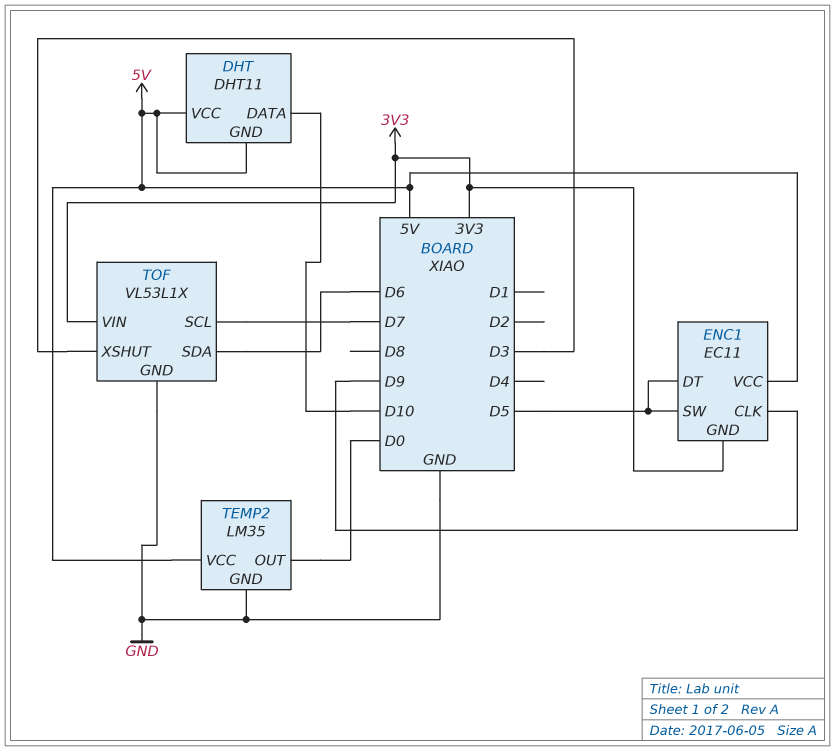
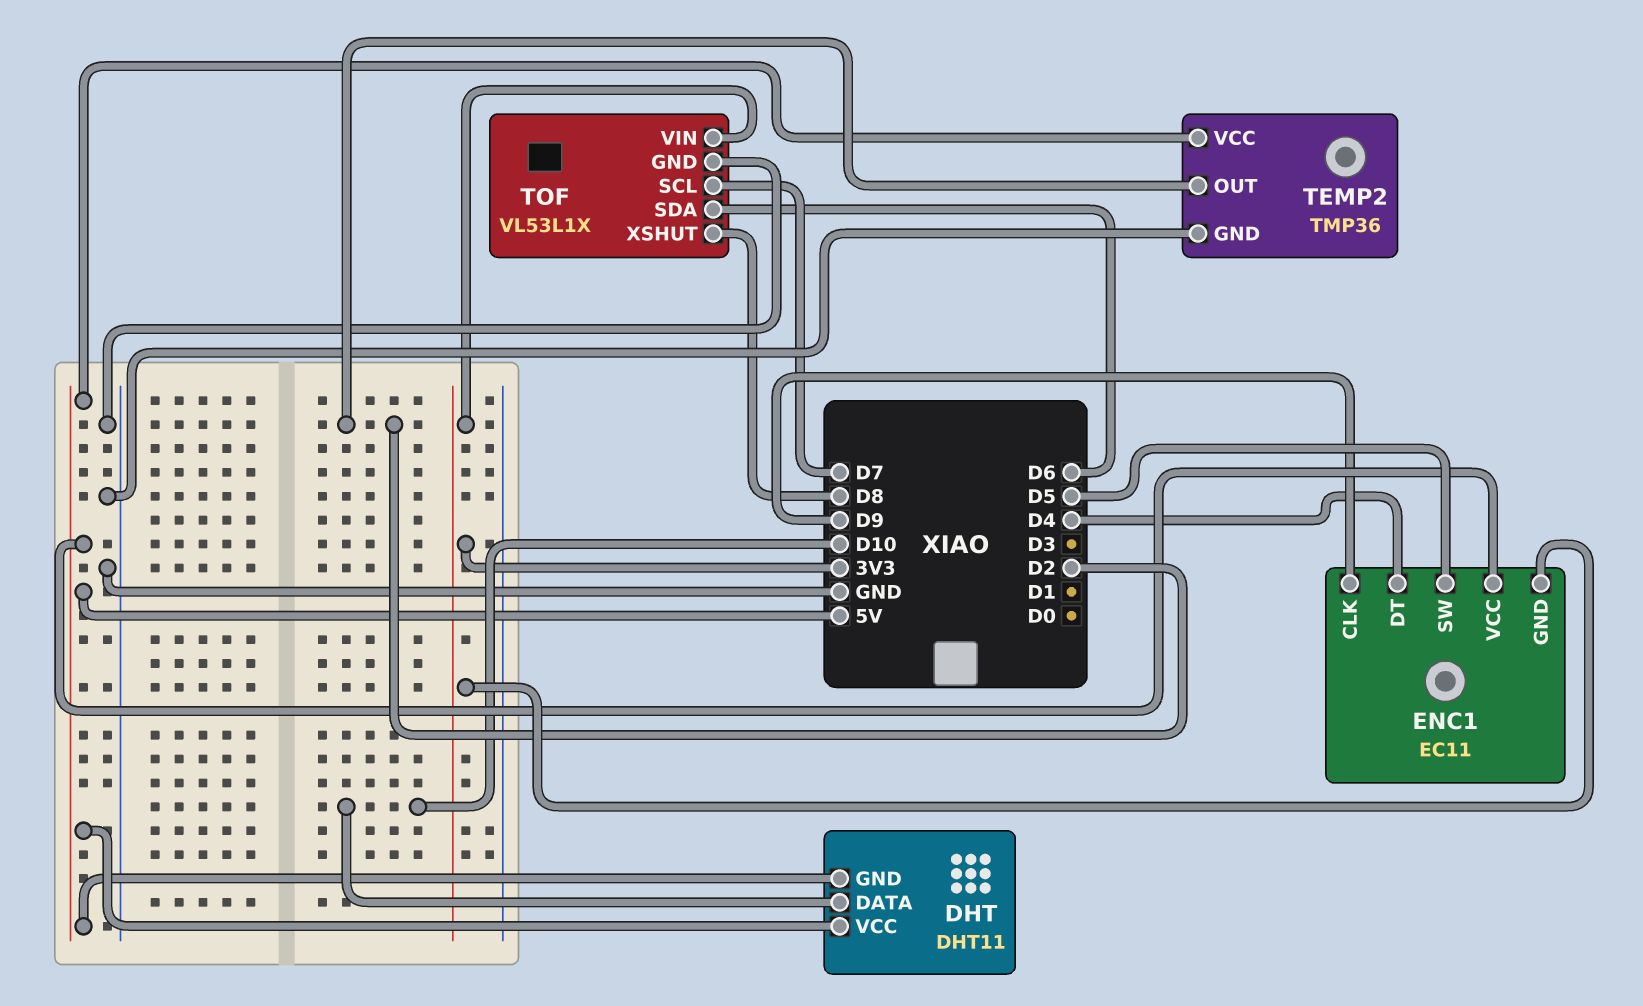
ENC1 pin DT: D5 -> D4
TEMP2: LM35 -> TMP36
TEMP2 pin OUT: D0 -> D2
TOF pin XSHUT: D3 -> D8

